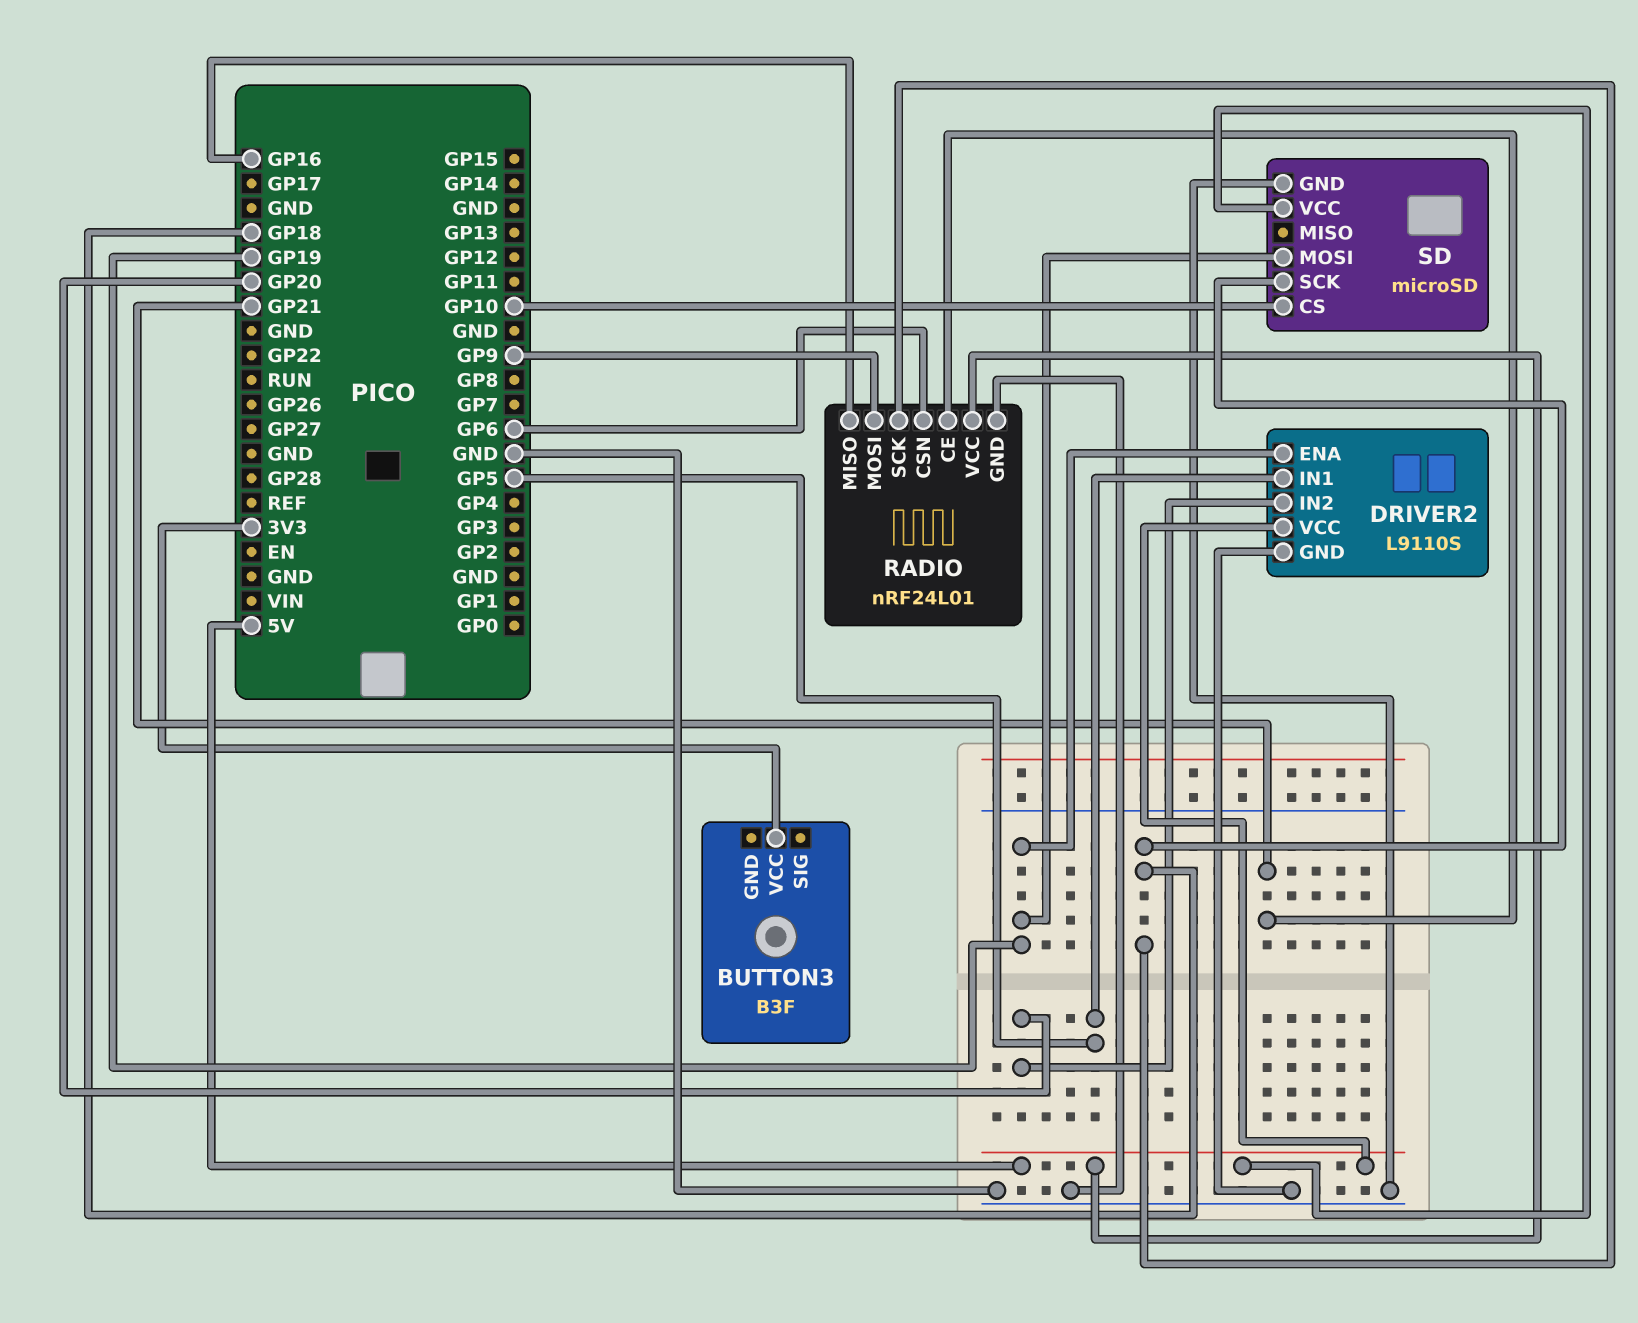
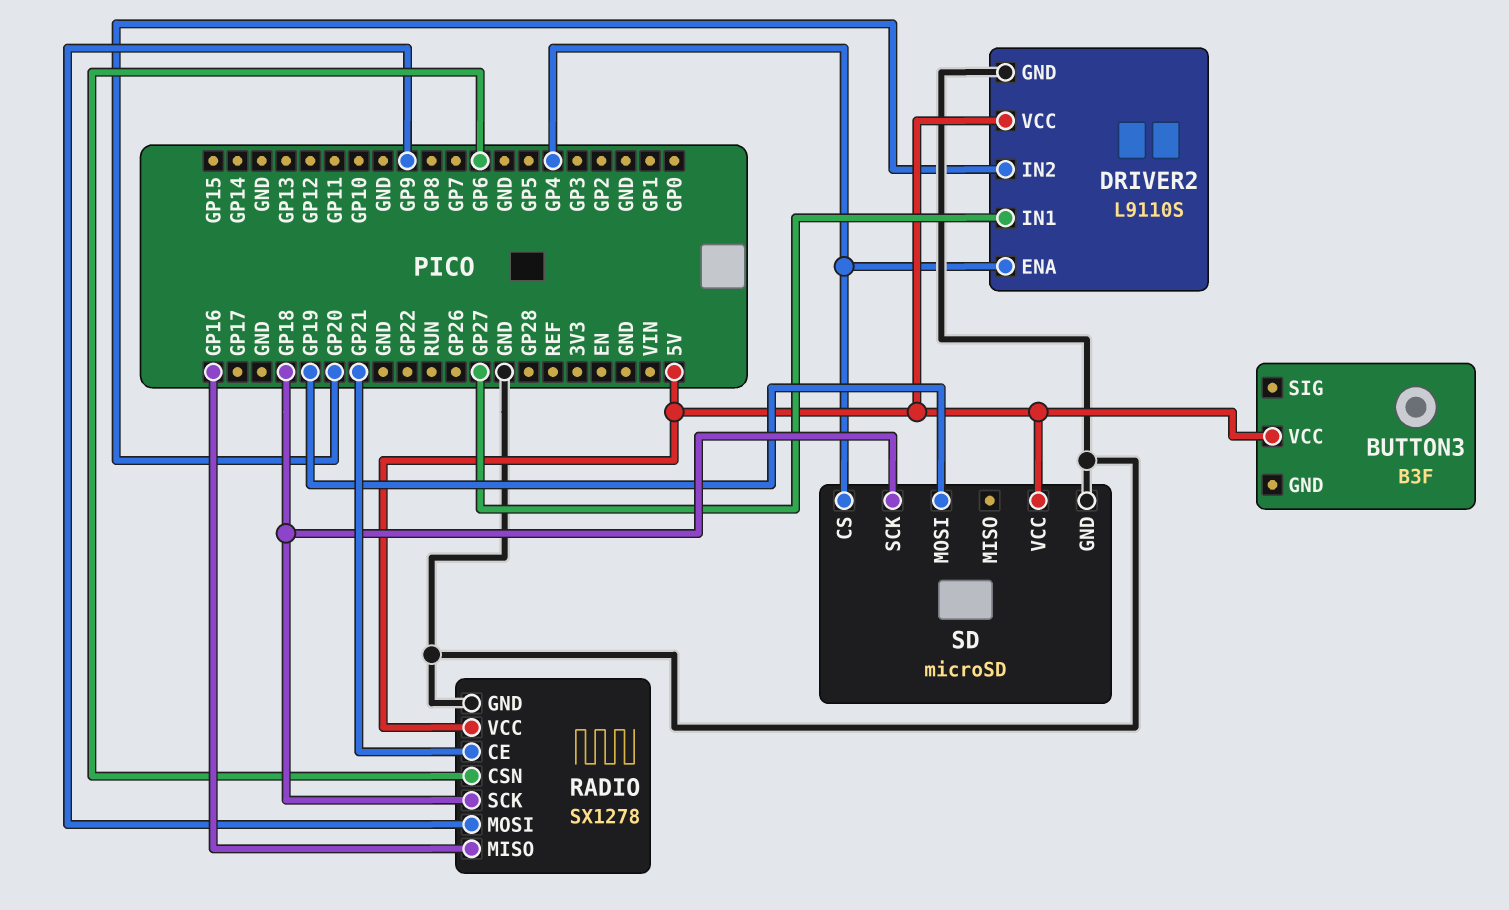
BUTTON3 pin VCC: 3V3 -> 5V
DRIVER2 pin ENA: GP19 -> GP4
DRIVER2 pin IN1: GP5 -> GP27
RADIO: nRF24L01 -> SX1278
SD pin CS: GP10 -> GP4

